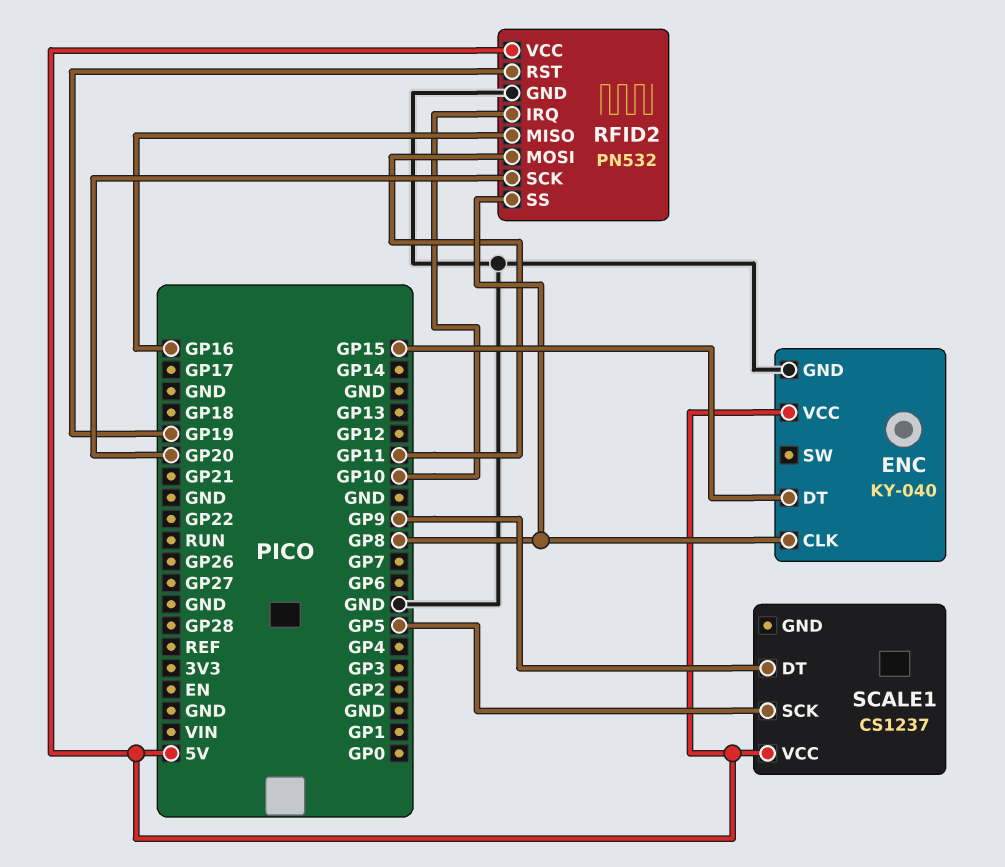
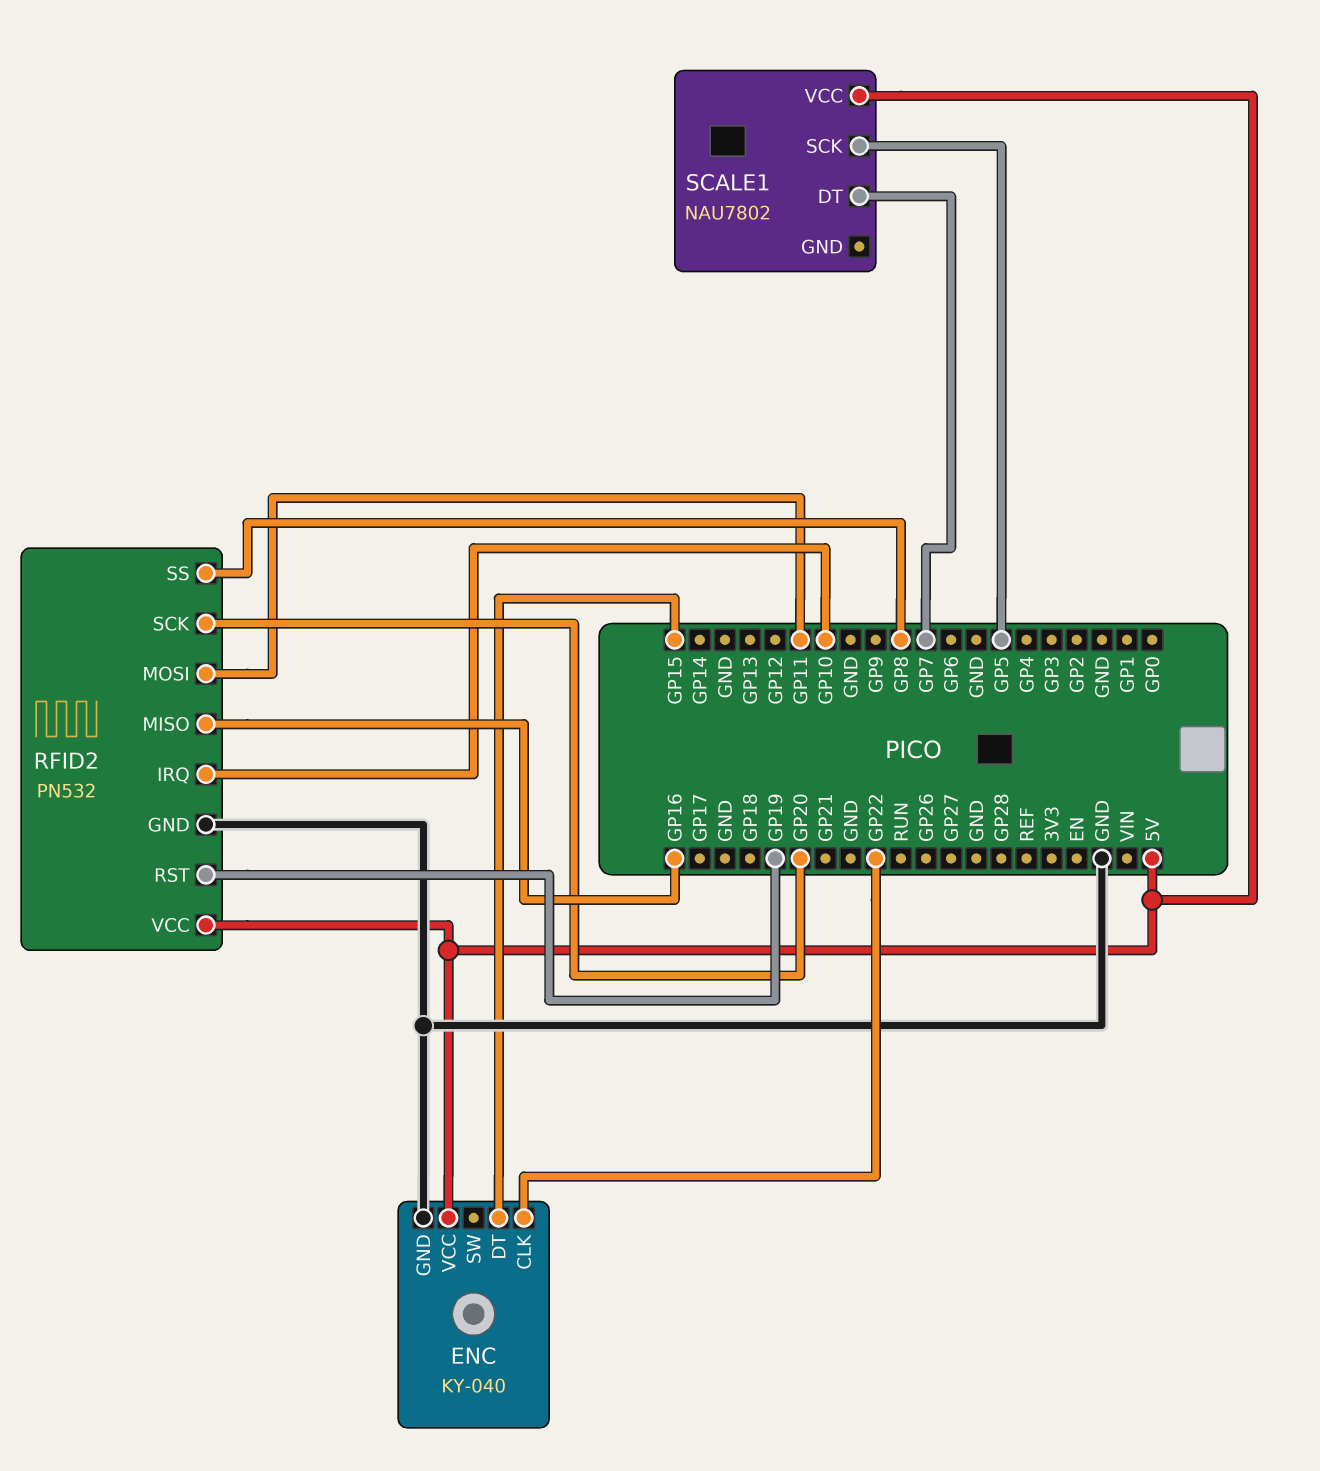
ENC pin CLK: GP8 -> GP22
SCALE1: CS1237 -> NAU7802
SCALE1 pin DT: GP9 -> GP7

